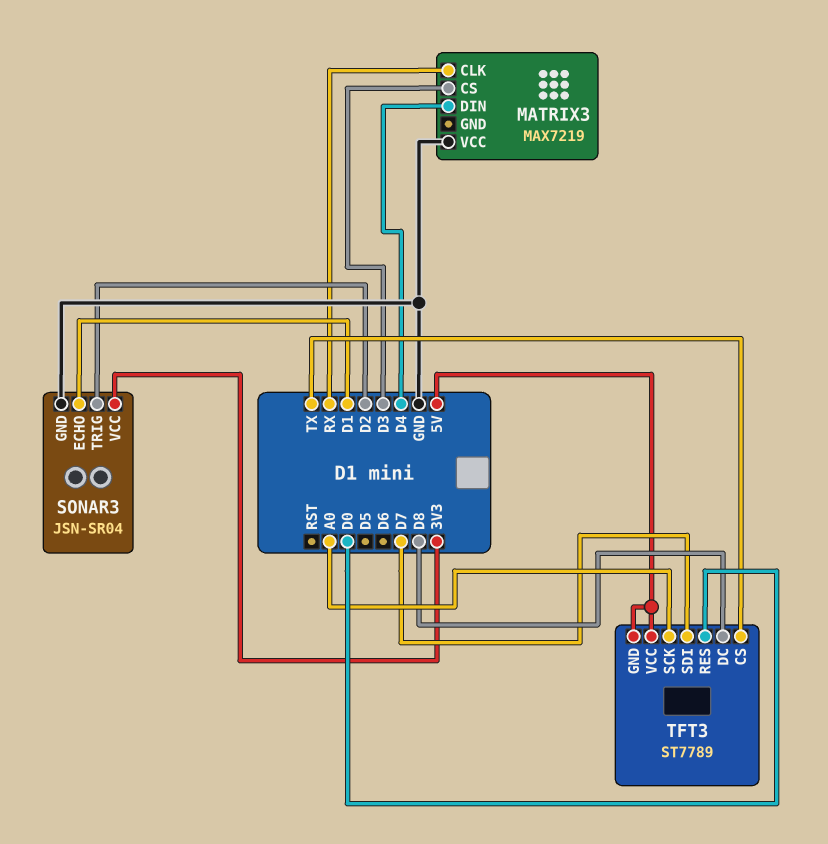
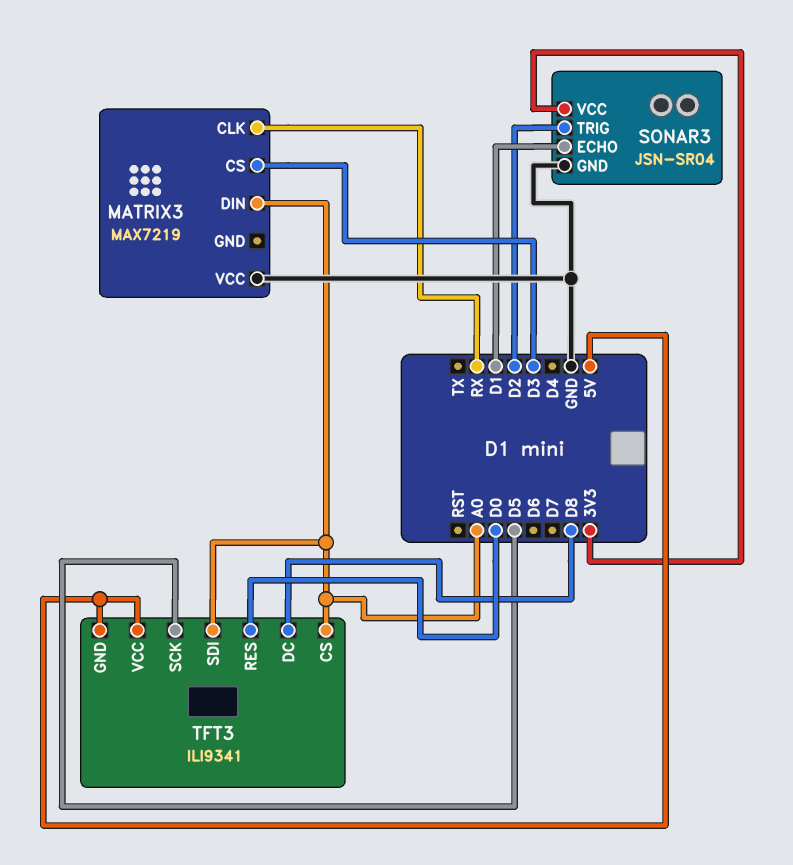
MATRIX3 pin DIN: D4 -> A0
TFT3: ST7789 -> ILI9341
TFT3 pin CS: TX -> A0
TFT3 pin SCK: A0 -> D5
TFT3 pin SDI: D7 -> A0

